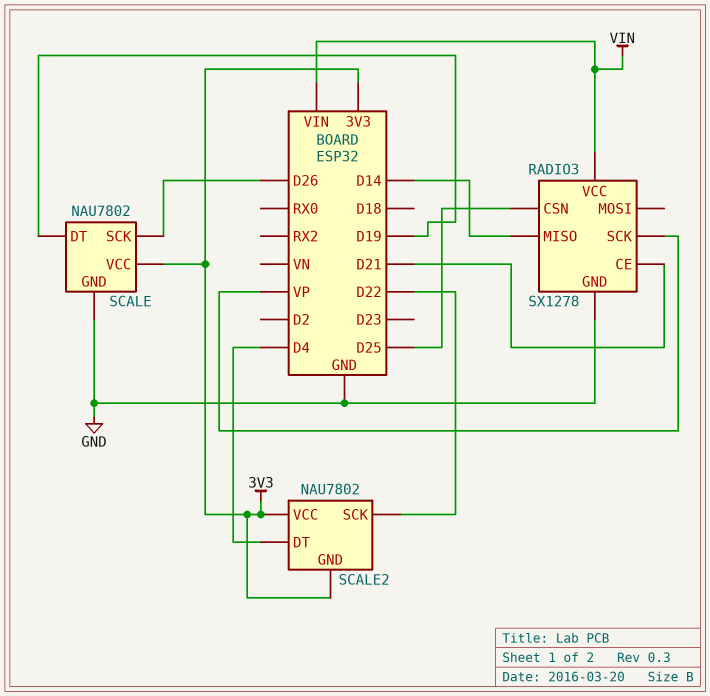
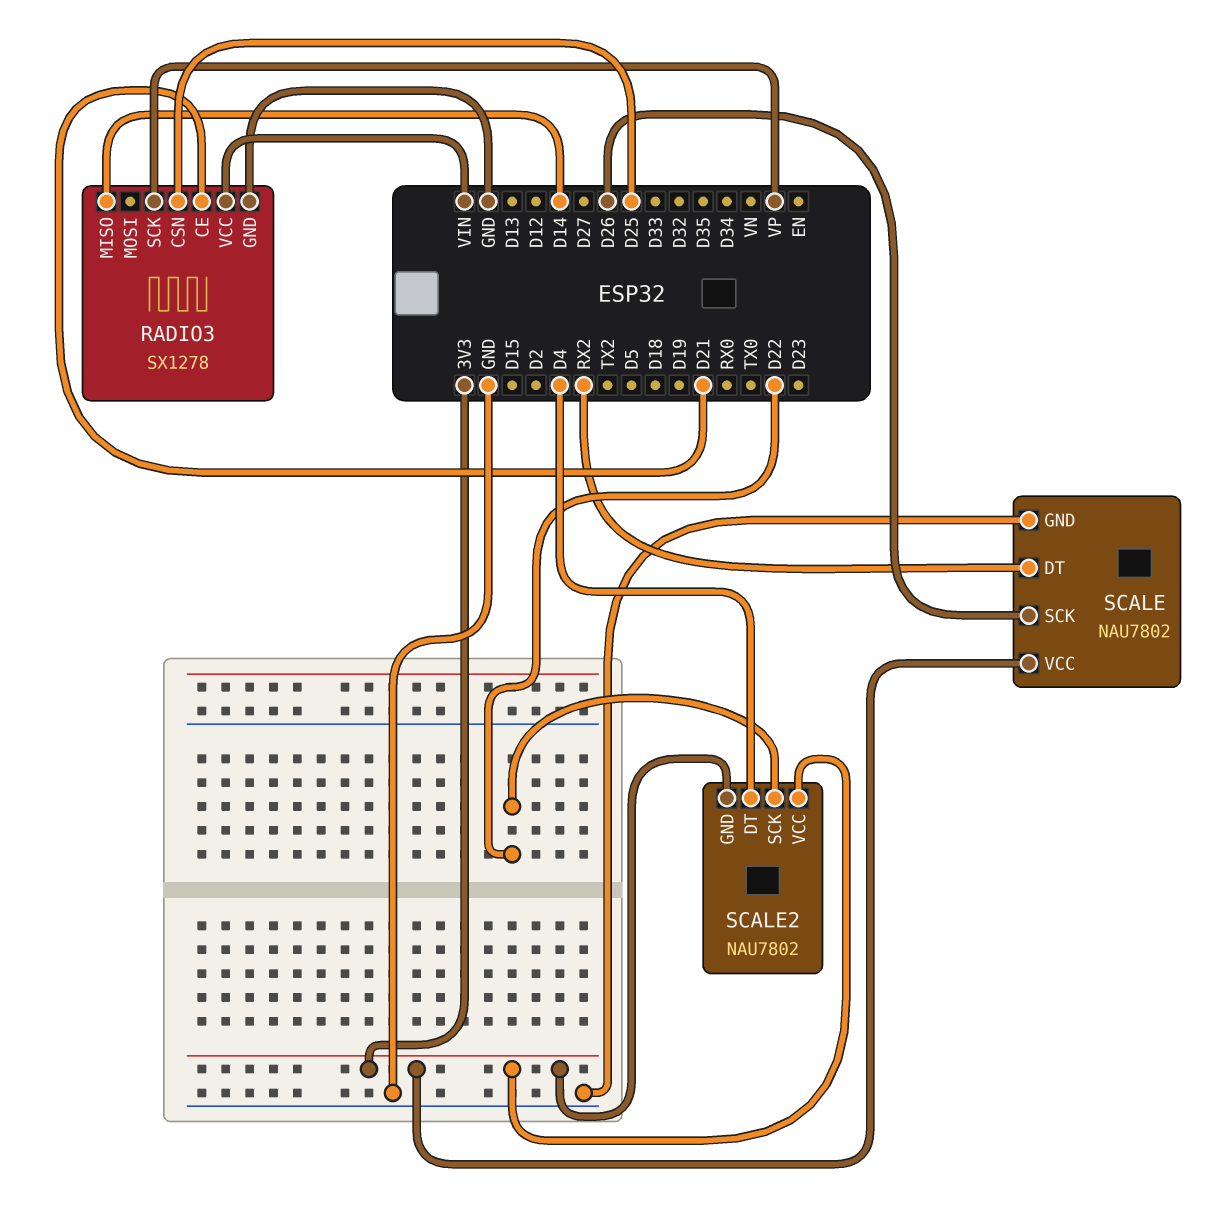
SCALE pin DT: D19 -> RX2

